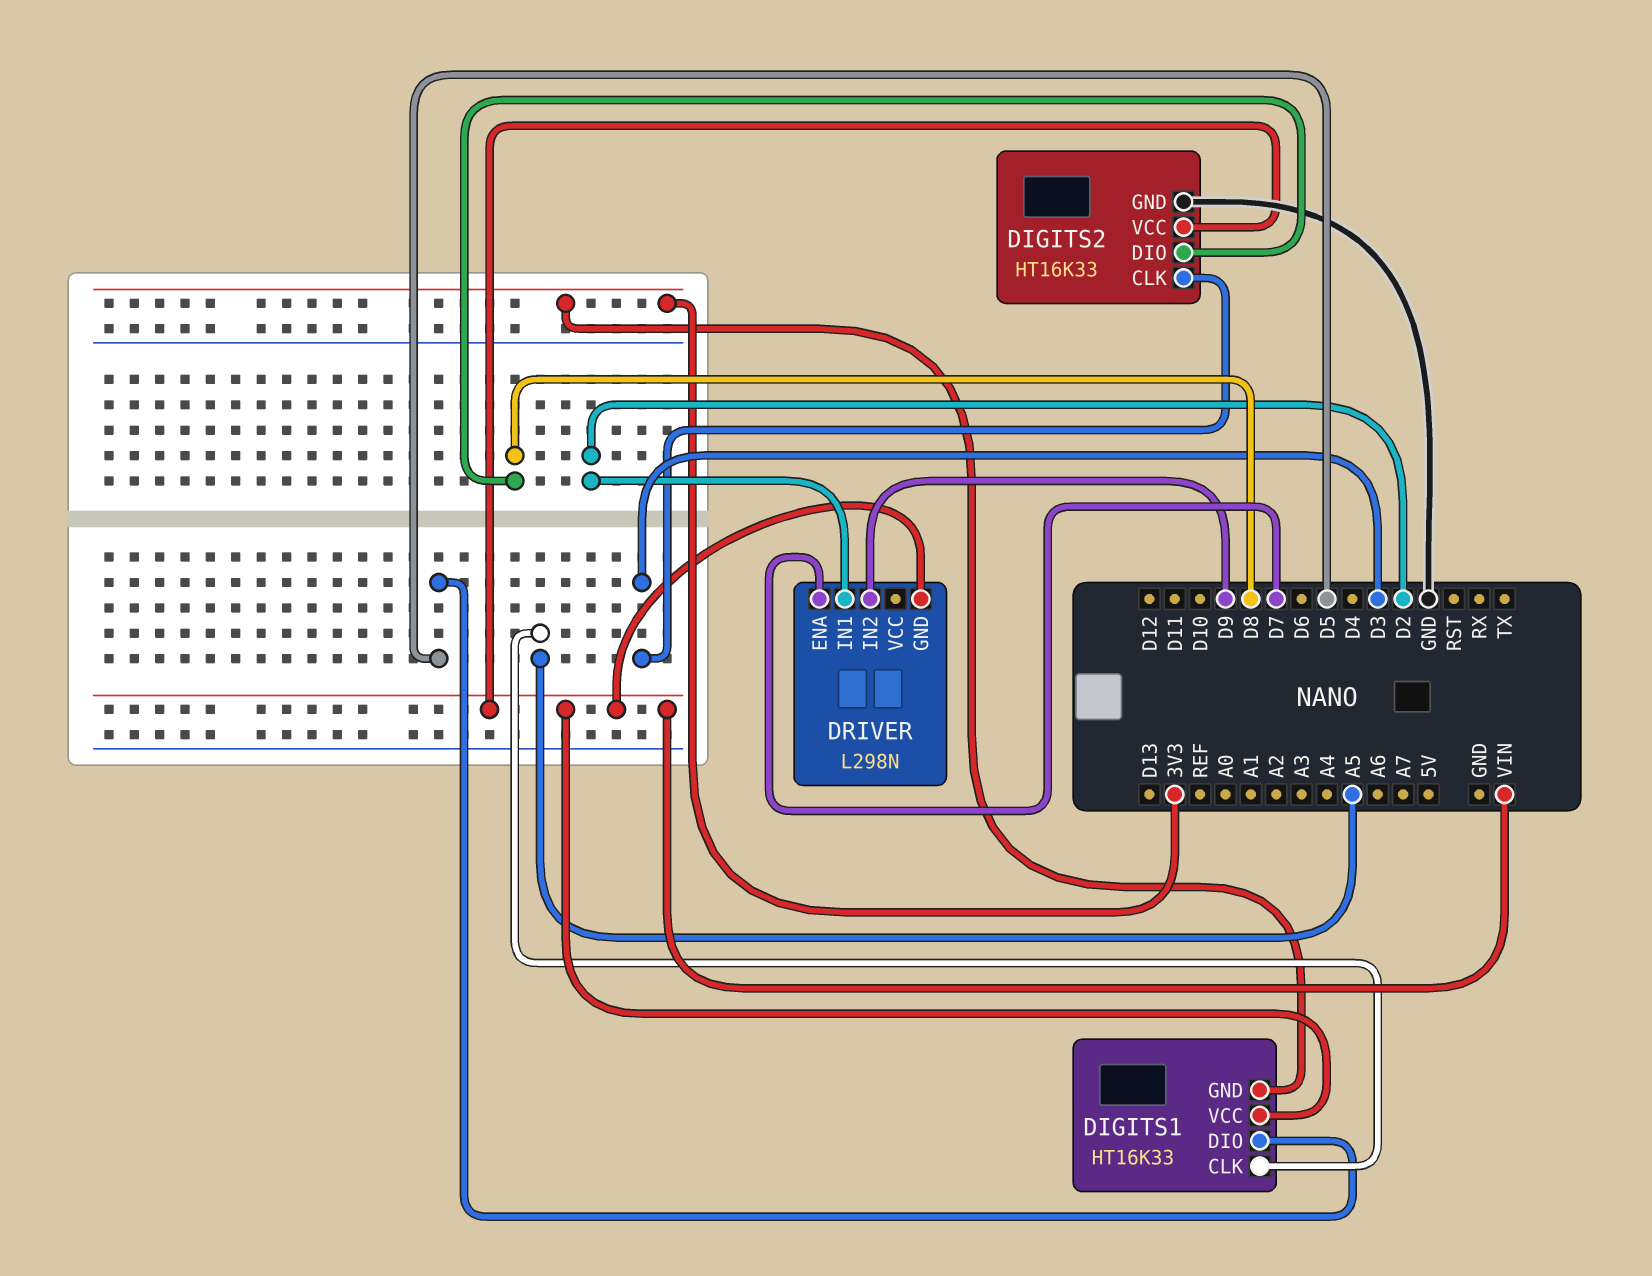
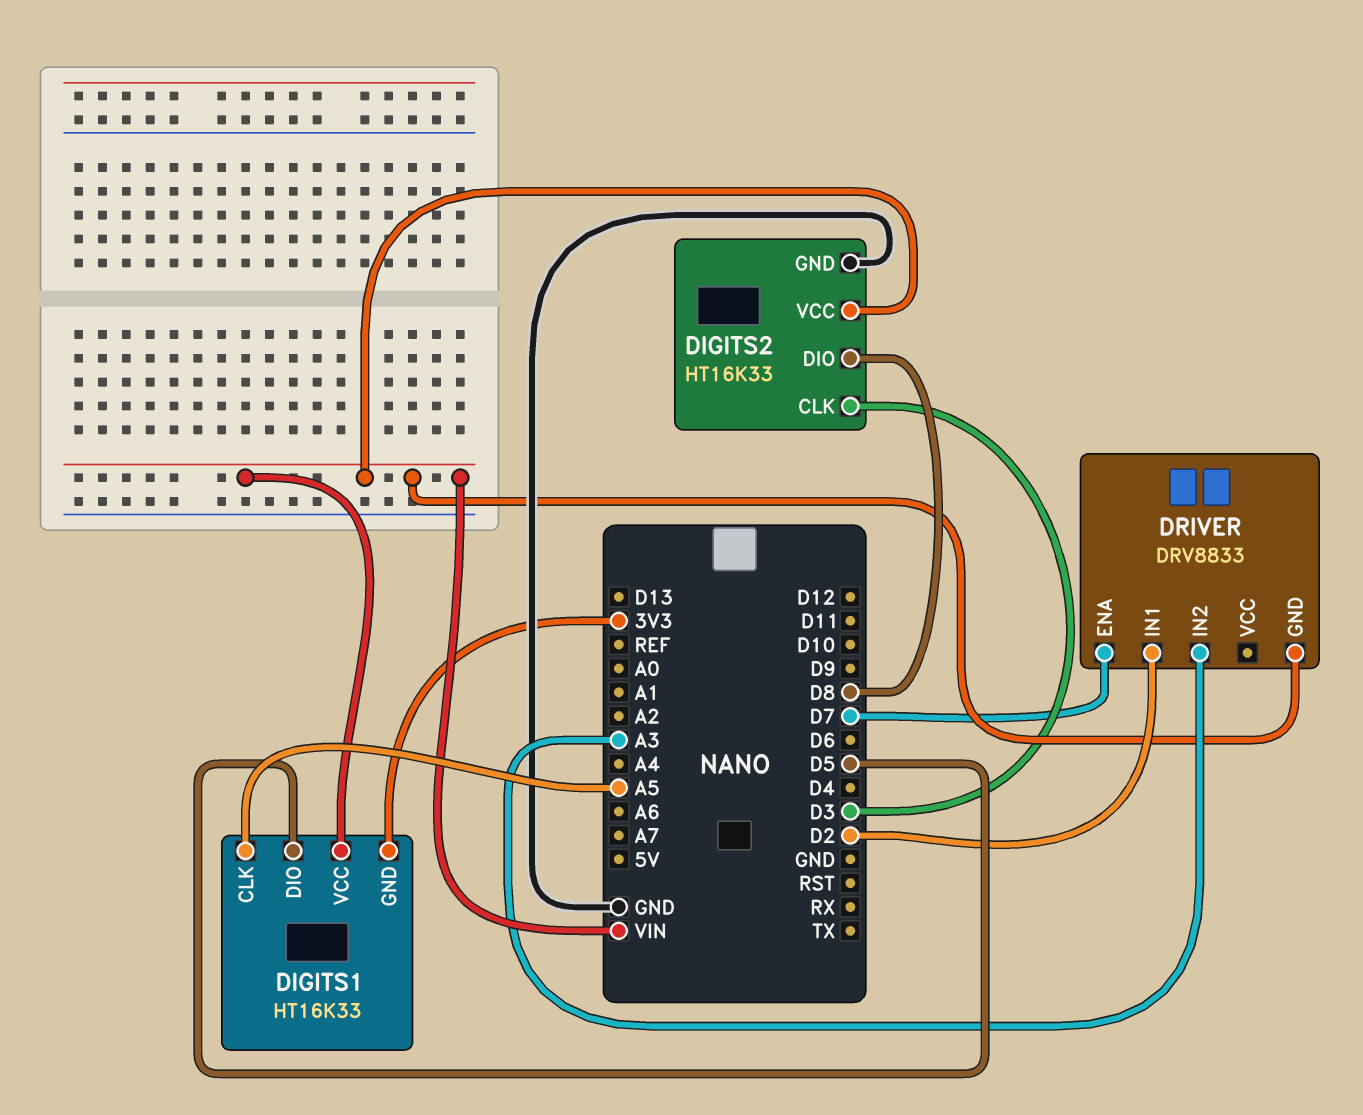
DRIVER: L298N -> DRV8833
DRIVER pin IN2: D9 -> A3

